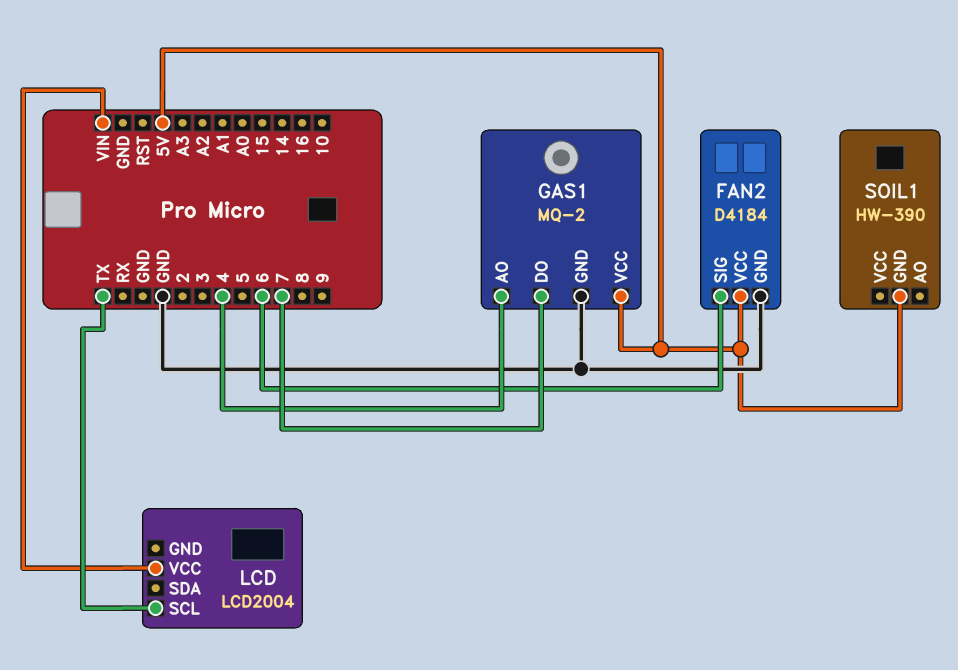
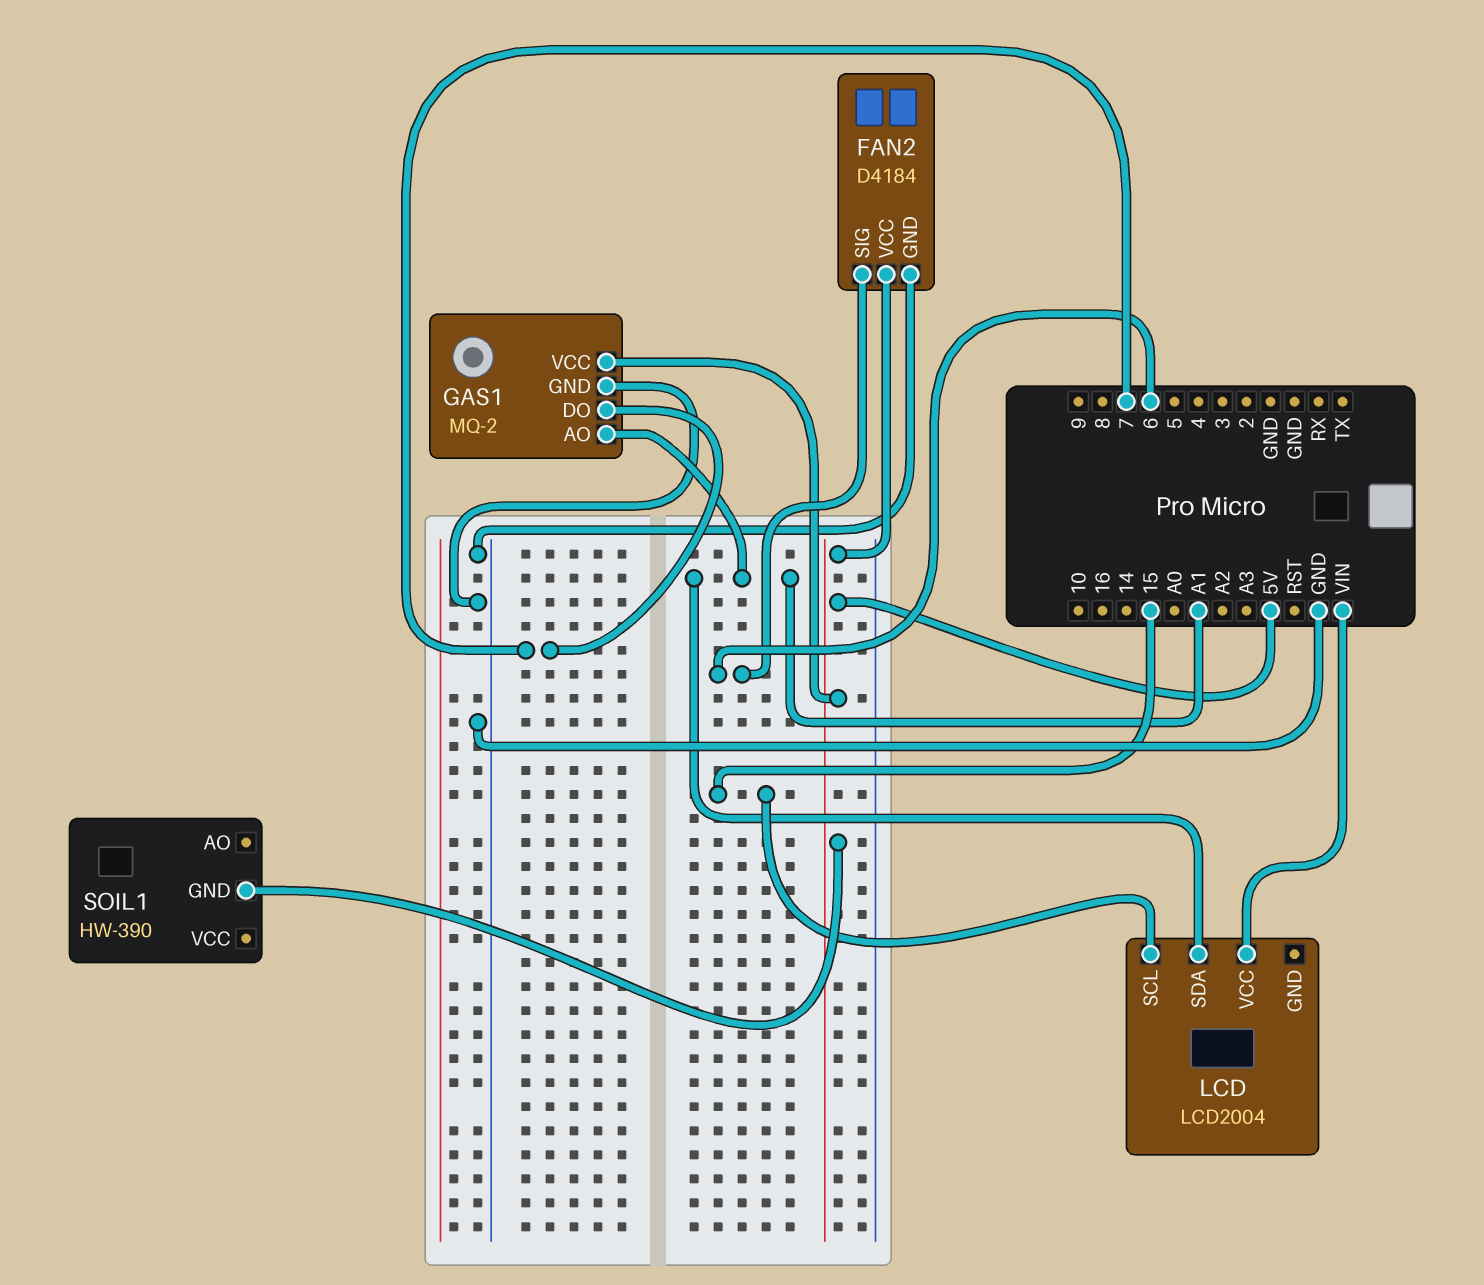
GAS1 pin AO: 4 -> A1
LCD pin SCL: TX -> 15
LCD pin SDA: none -> A1

